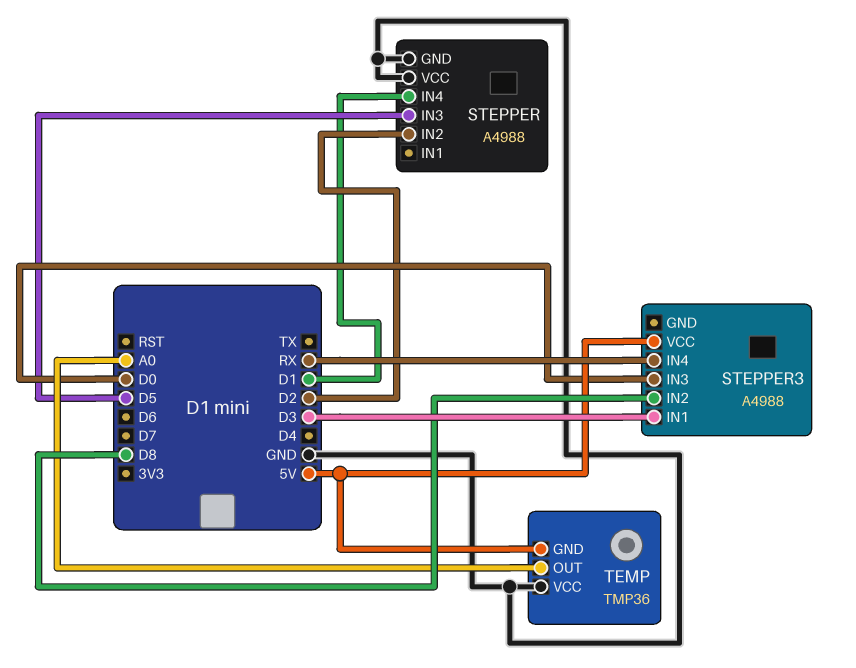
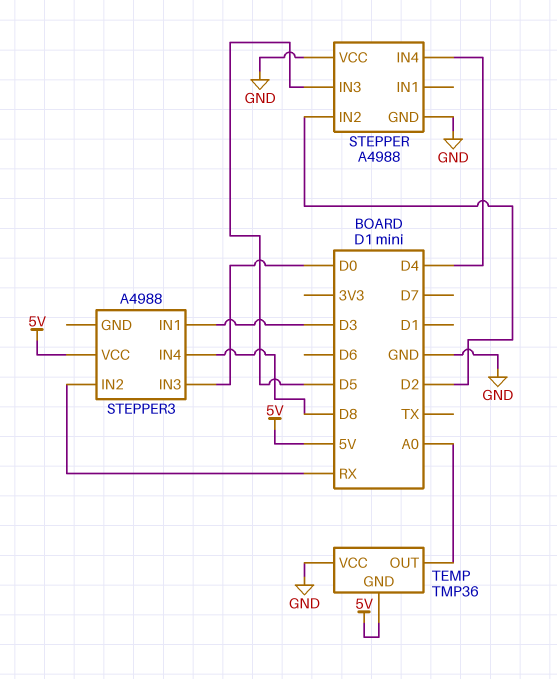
STEPPER pin IN4: D1 -> D4
STEPPER3 pin IN2: D8 -> RX
STEPPER3 pin IN4: RX -> D8

